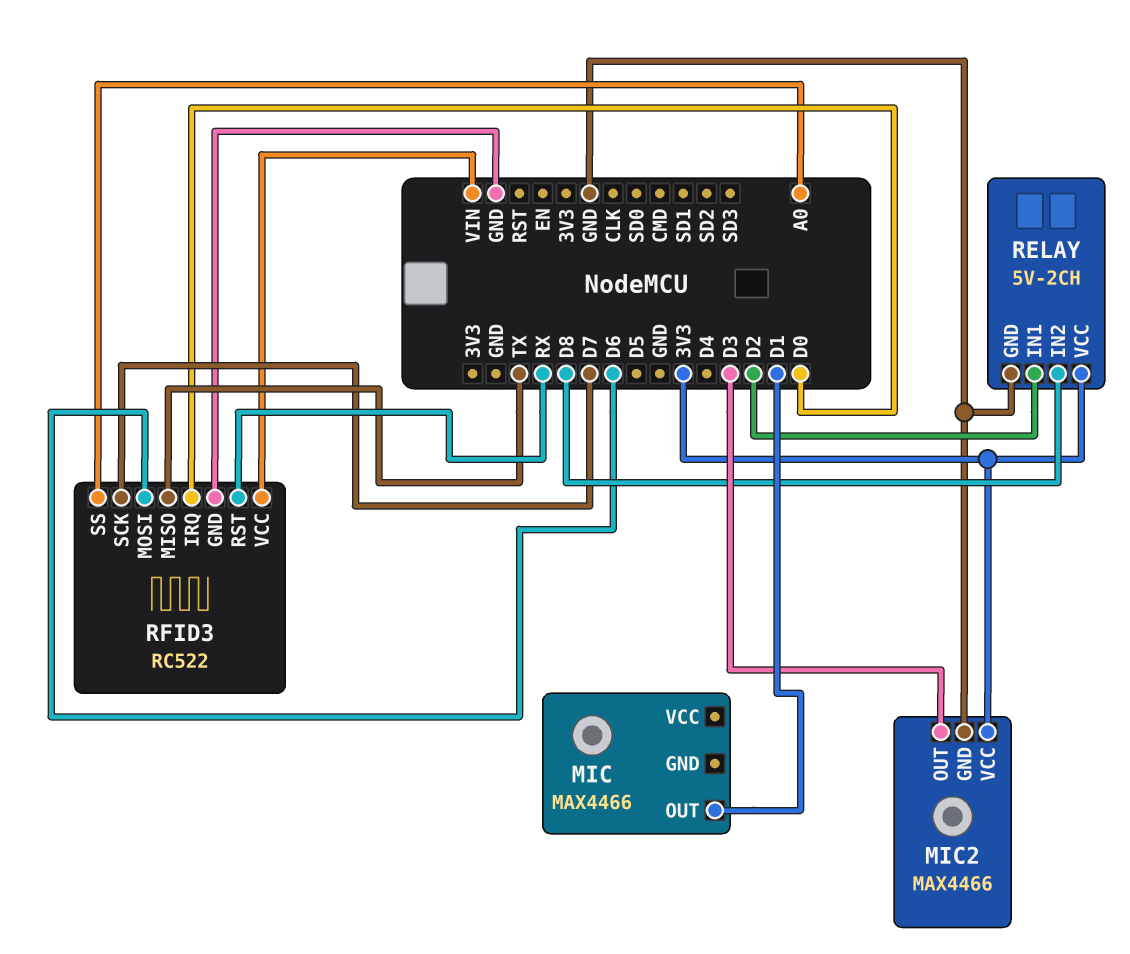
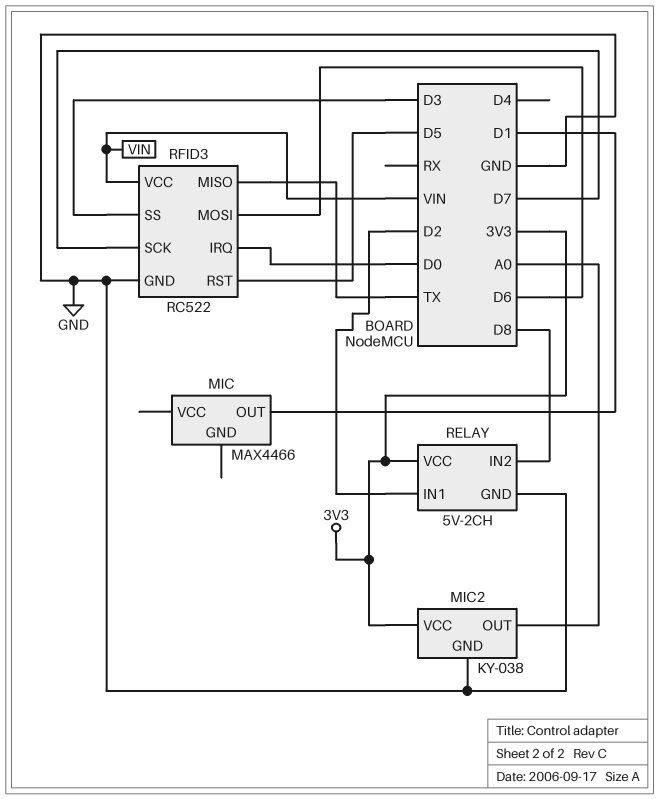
MIC2: MAX4466 -> KY-038
MIC2 pin OUT: D3 -> A0
RFID3 pin RST: RX -> D5
RFID3 pin SS: A0 -> D3

